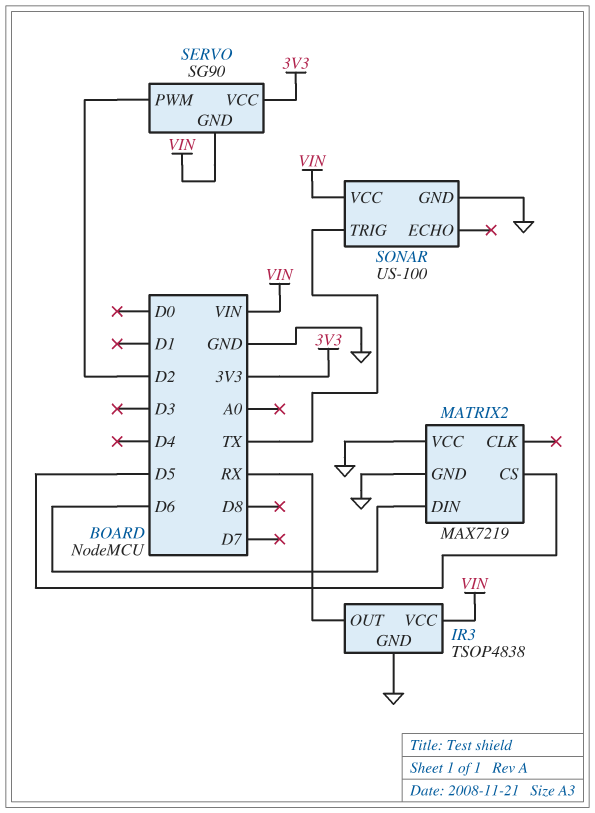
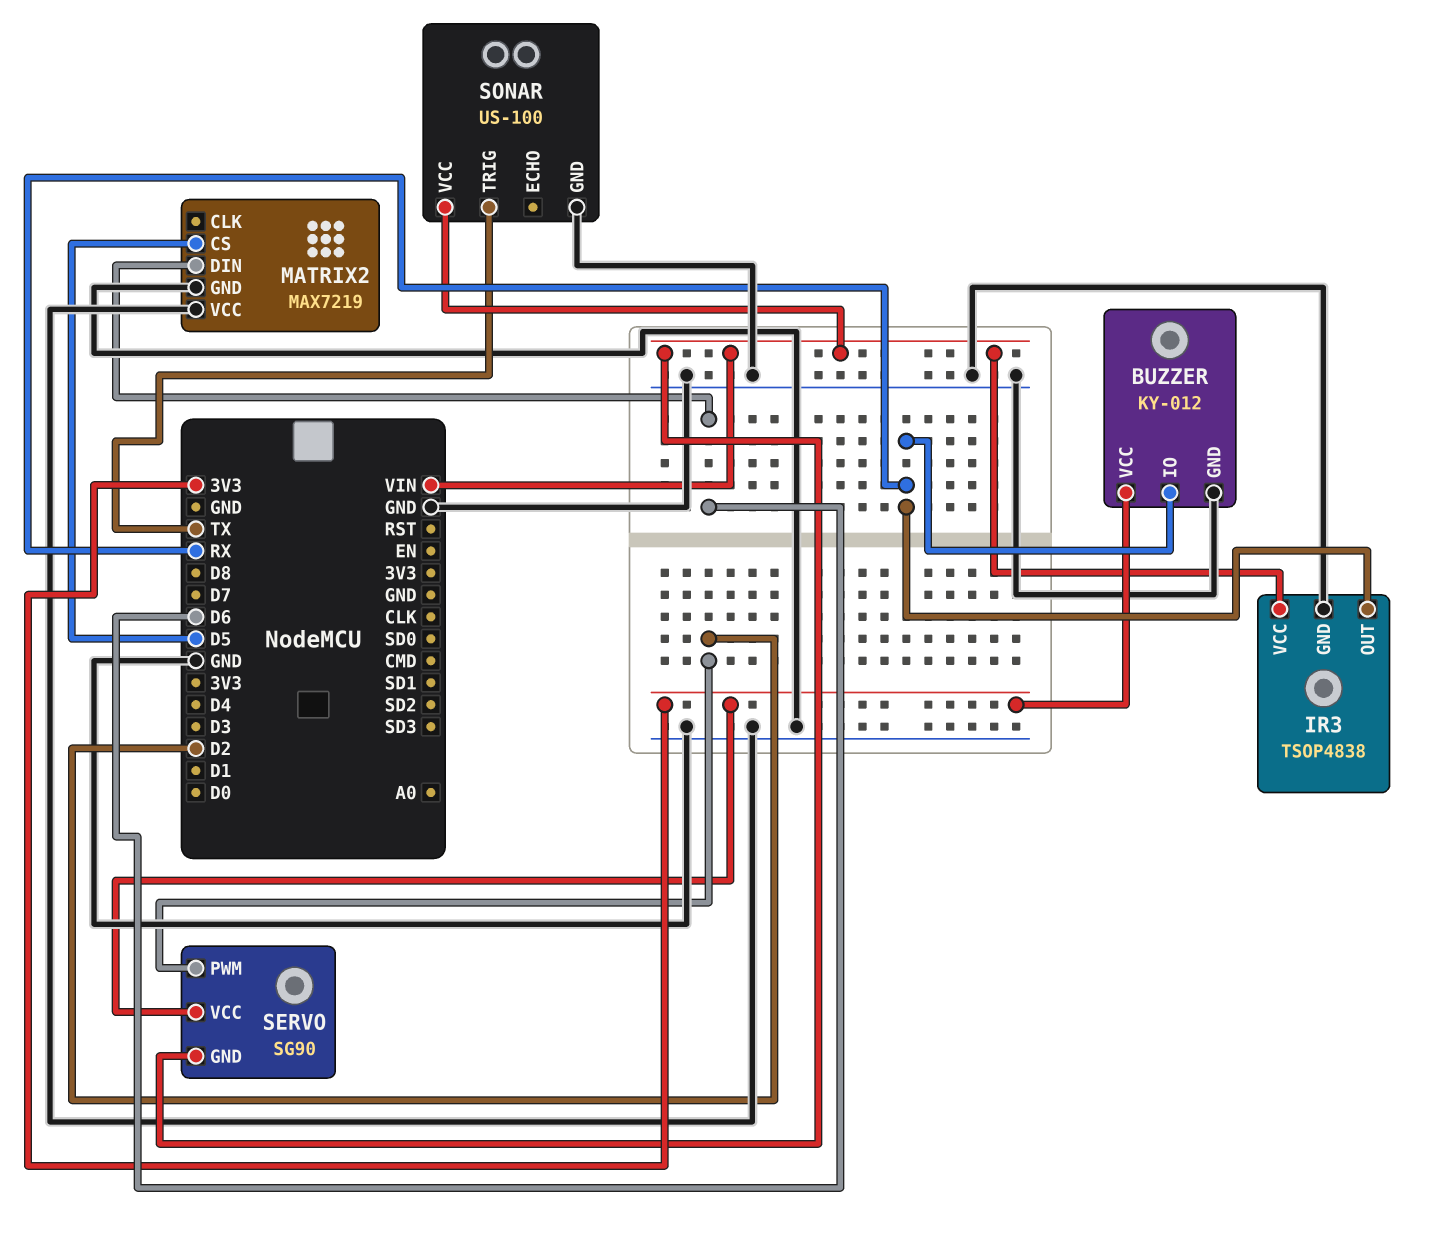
BUZZER: none -> KY-012
BUZZER pin GND: none -> GND
BUZZER pin IO: none -> RX
BUZZER pin VCC: none -> 3V3

